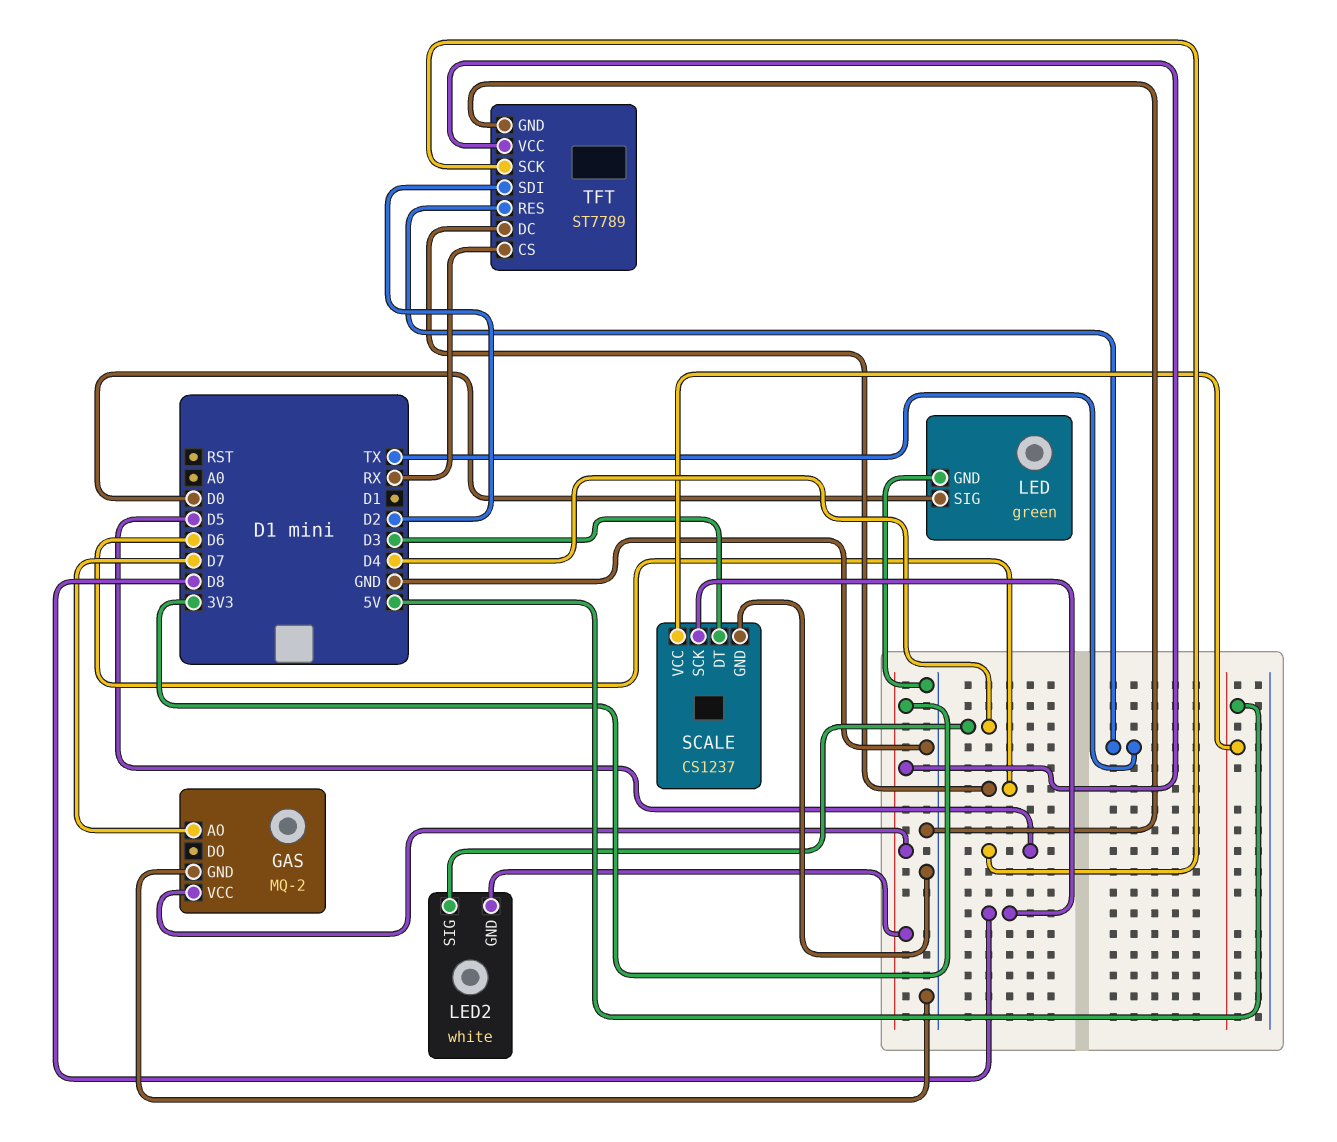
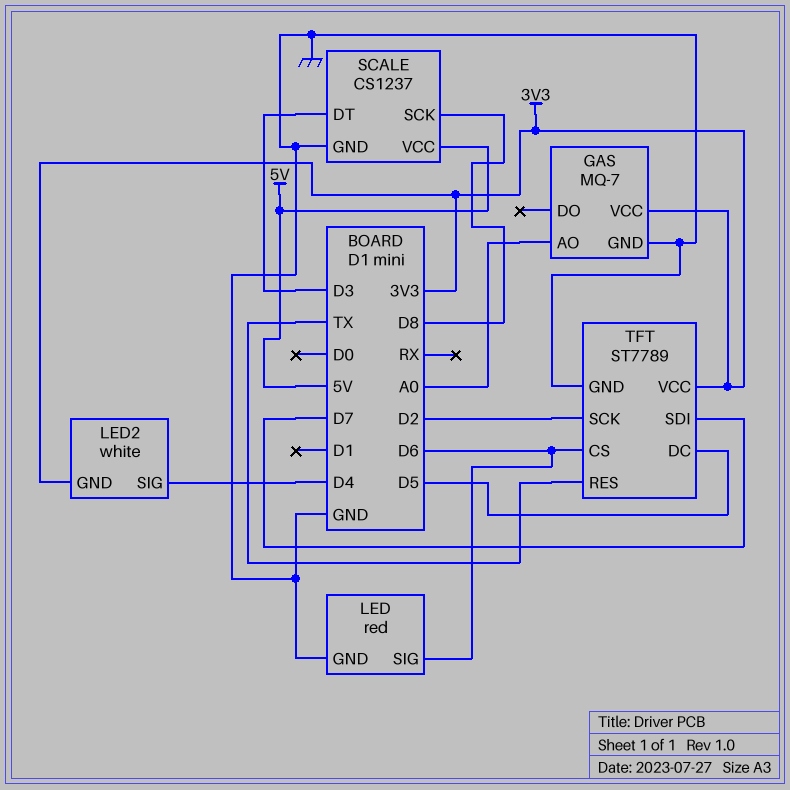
GAS: MQ-2 -> MQ-7
GAS pin AO: D7 -> A0
LED: green -> red
LED pin SIG: D0 -> D6
TFT pin CS: RX -> D6
TFT pin DC: D6 -> D5
TFT pin SCK: D5 -> D2
TFT pin SDI: D2 -> D7

